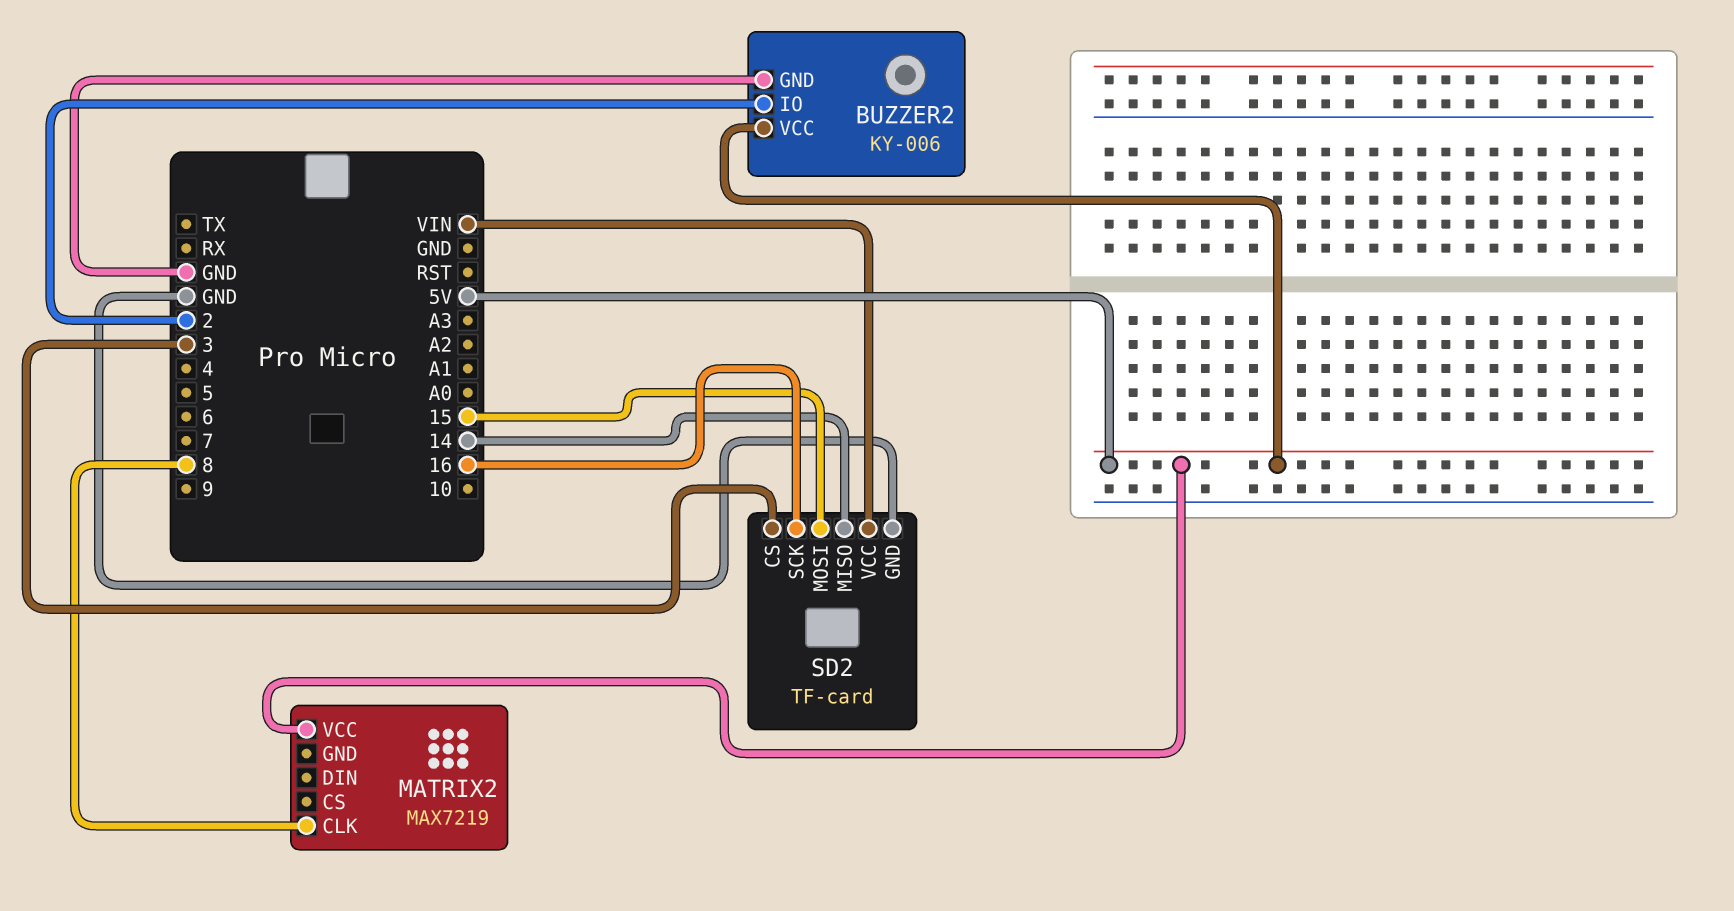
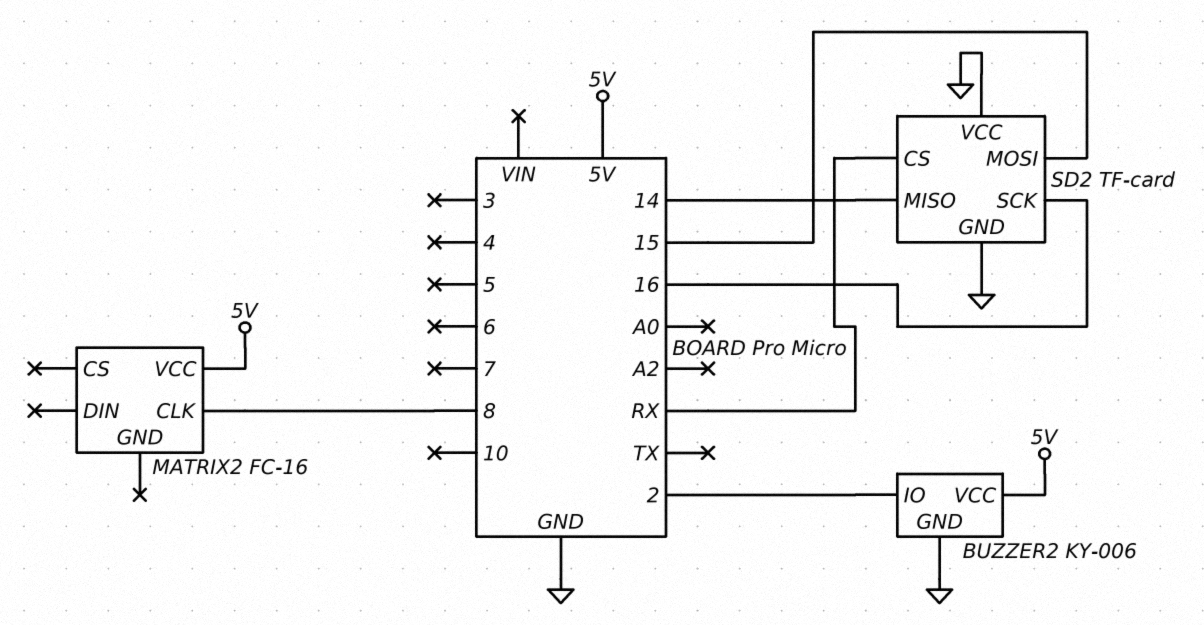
MATRIX2: MAX7219 -> FC-16
SD2 pin CS: 3 -> RX
SD2 pin VCC: VIN -> GND

